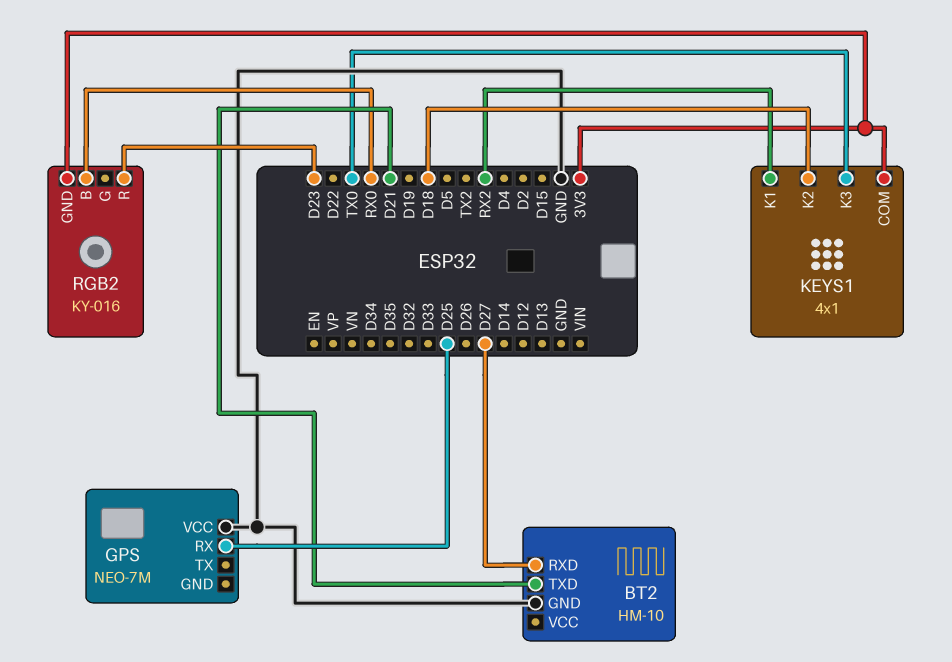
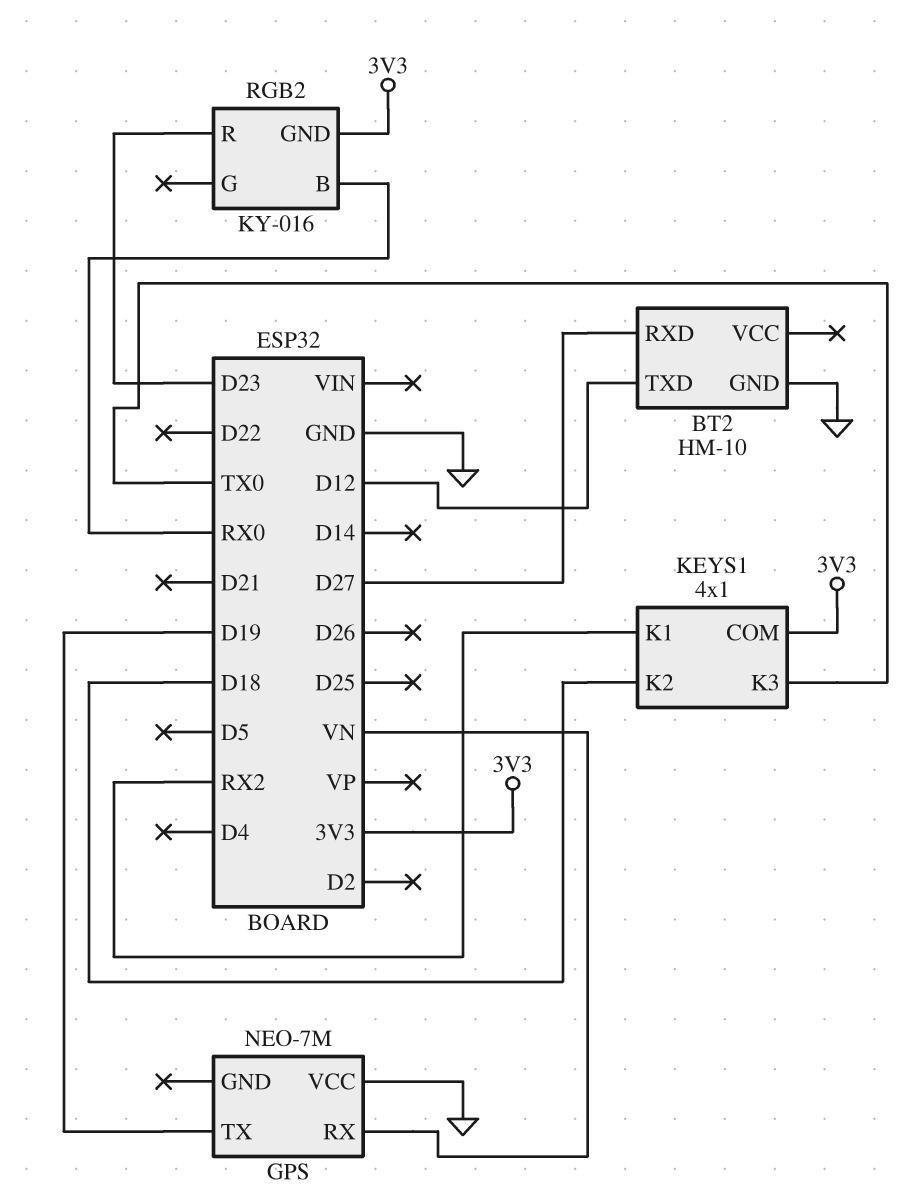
BT2 pin TXD: D21 -> D12
GPS pin RX: D25 -> VN
GPS pin TX: none -> D19

